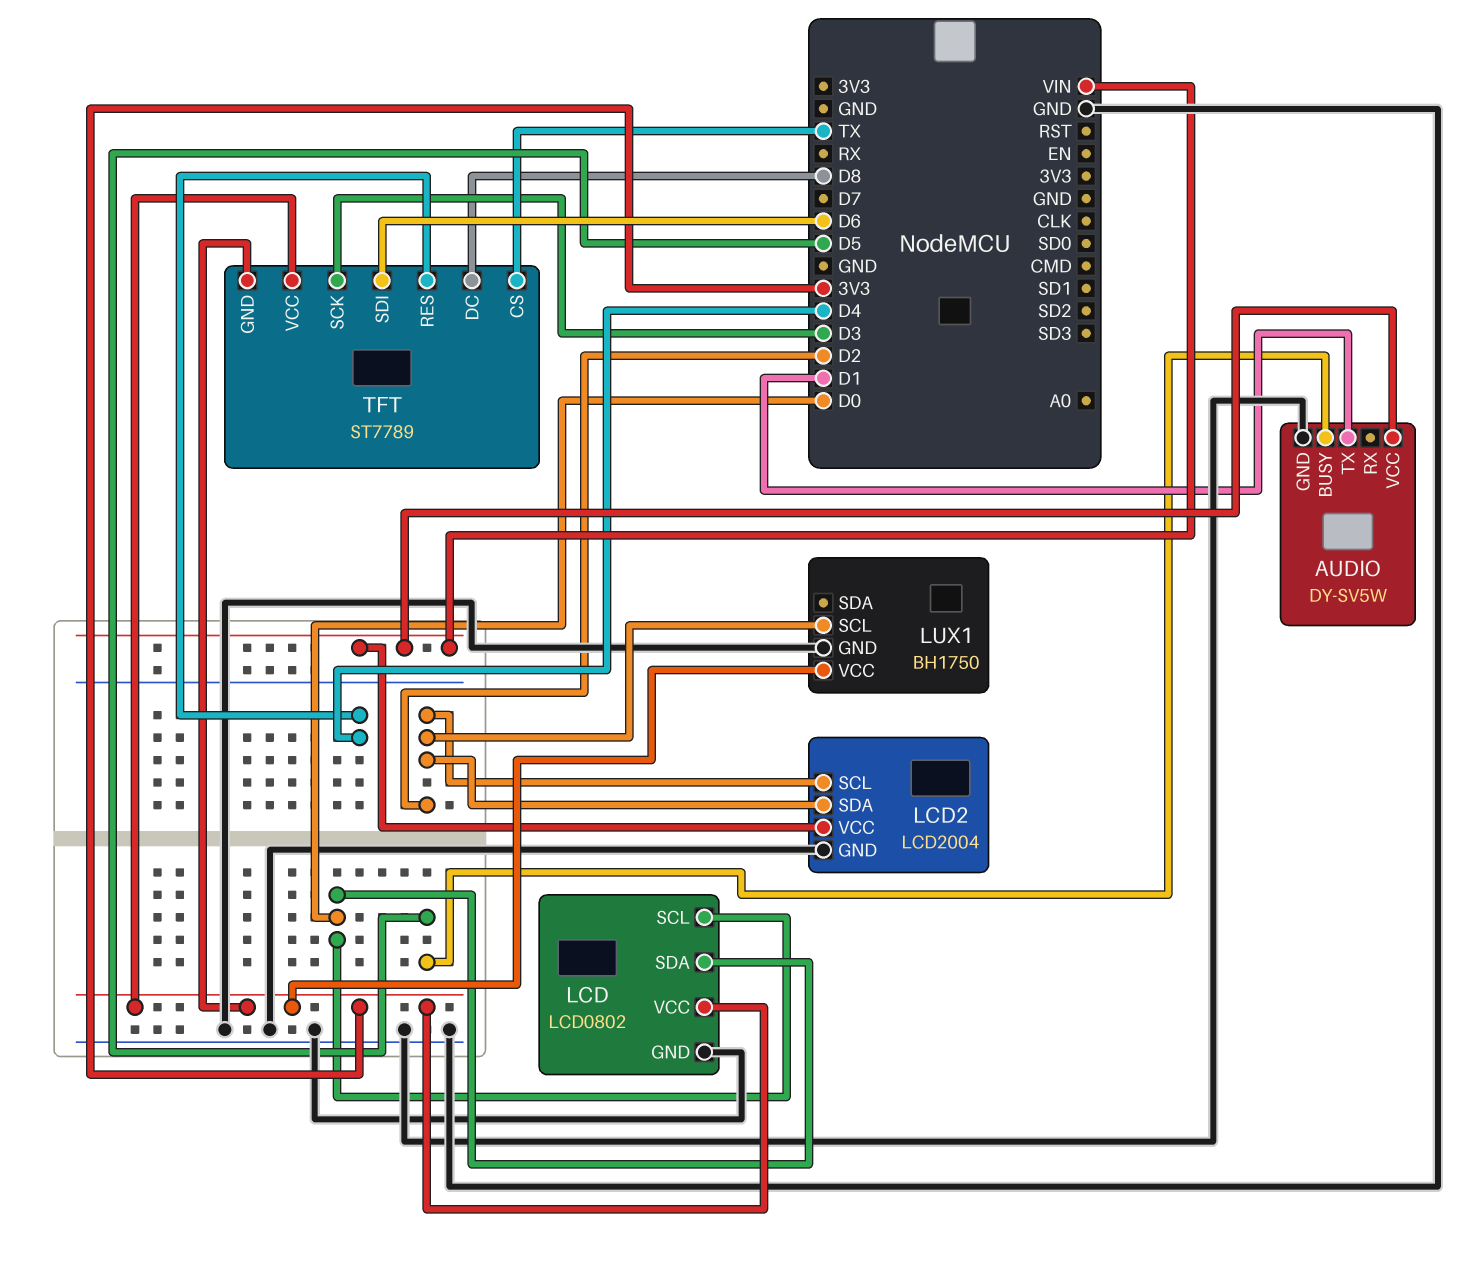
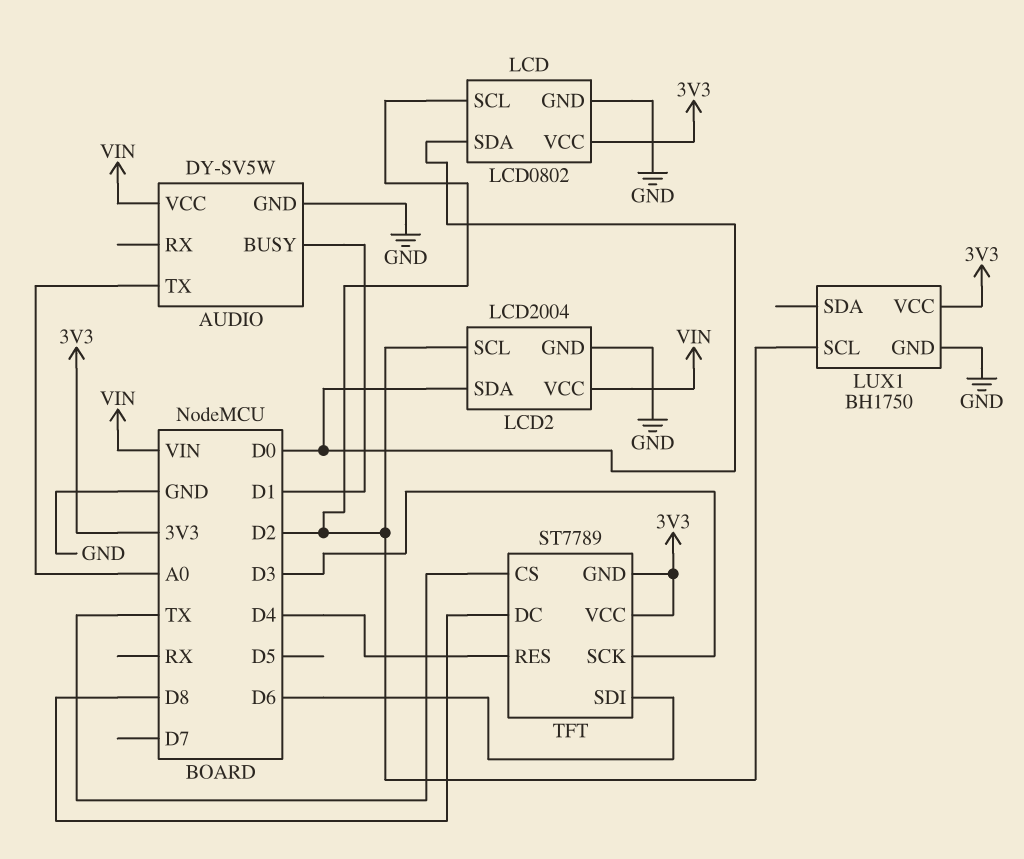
AUDIO pin BUSY: D5 -> D1
AUDIO pin TX: D1 -> A0
LCD pin SCL: D0 -> D2
LCD2 pin SDA: D2 -> D0

